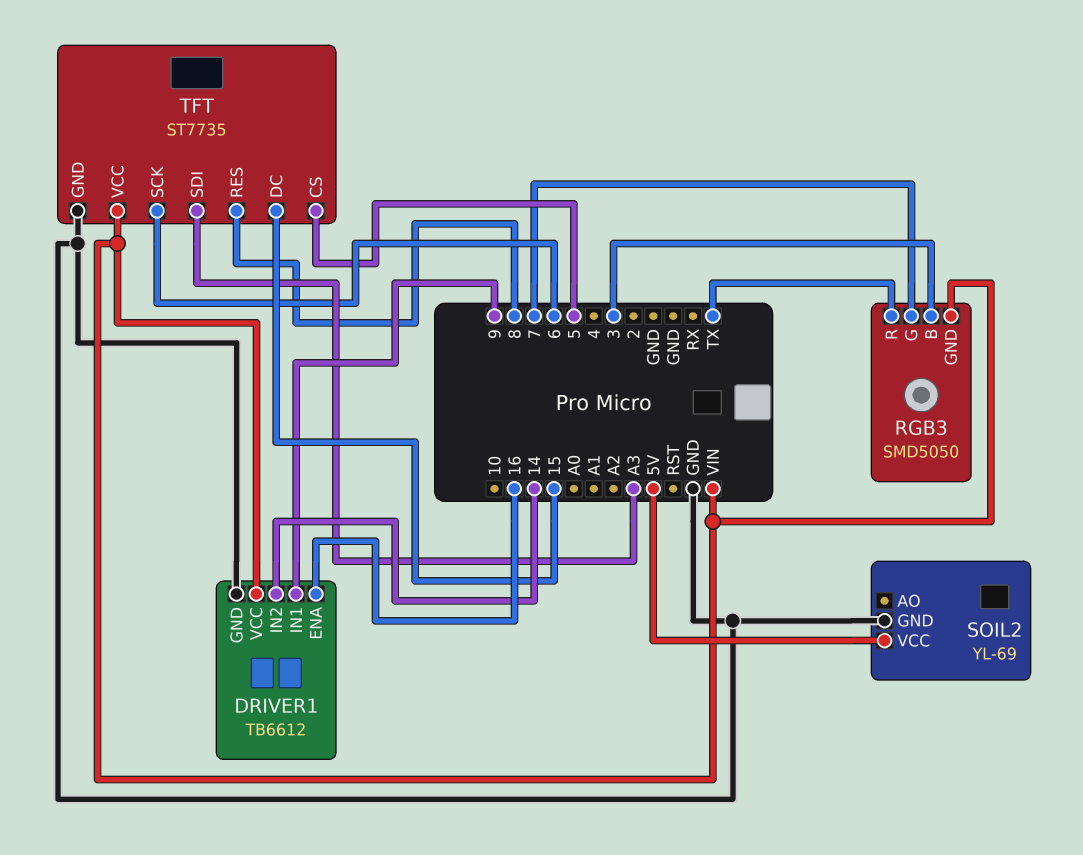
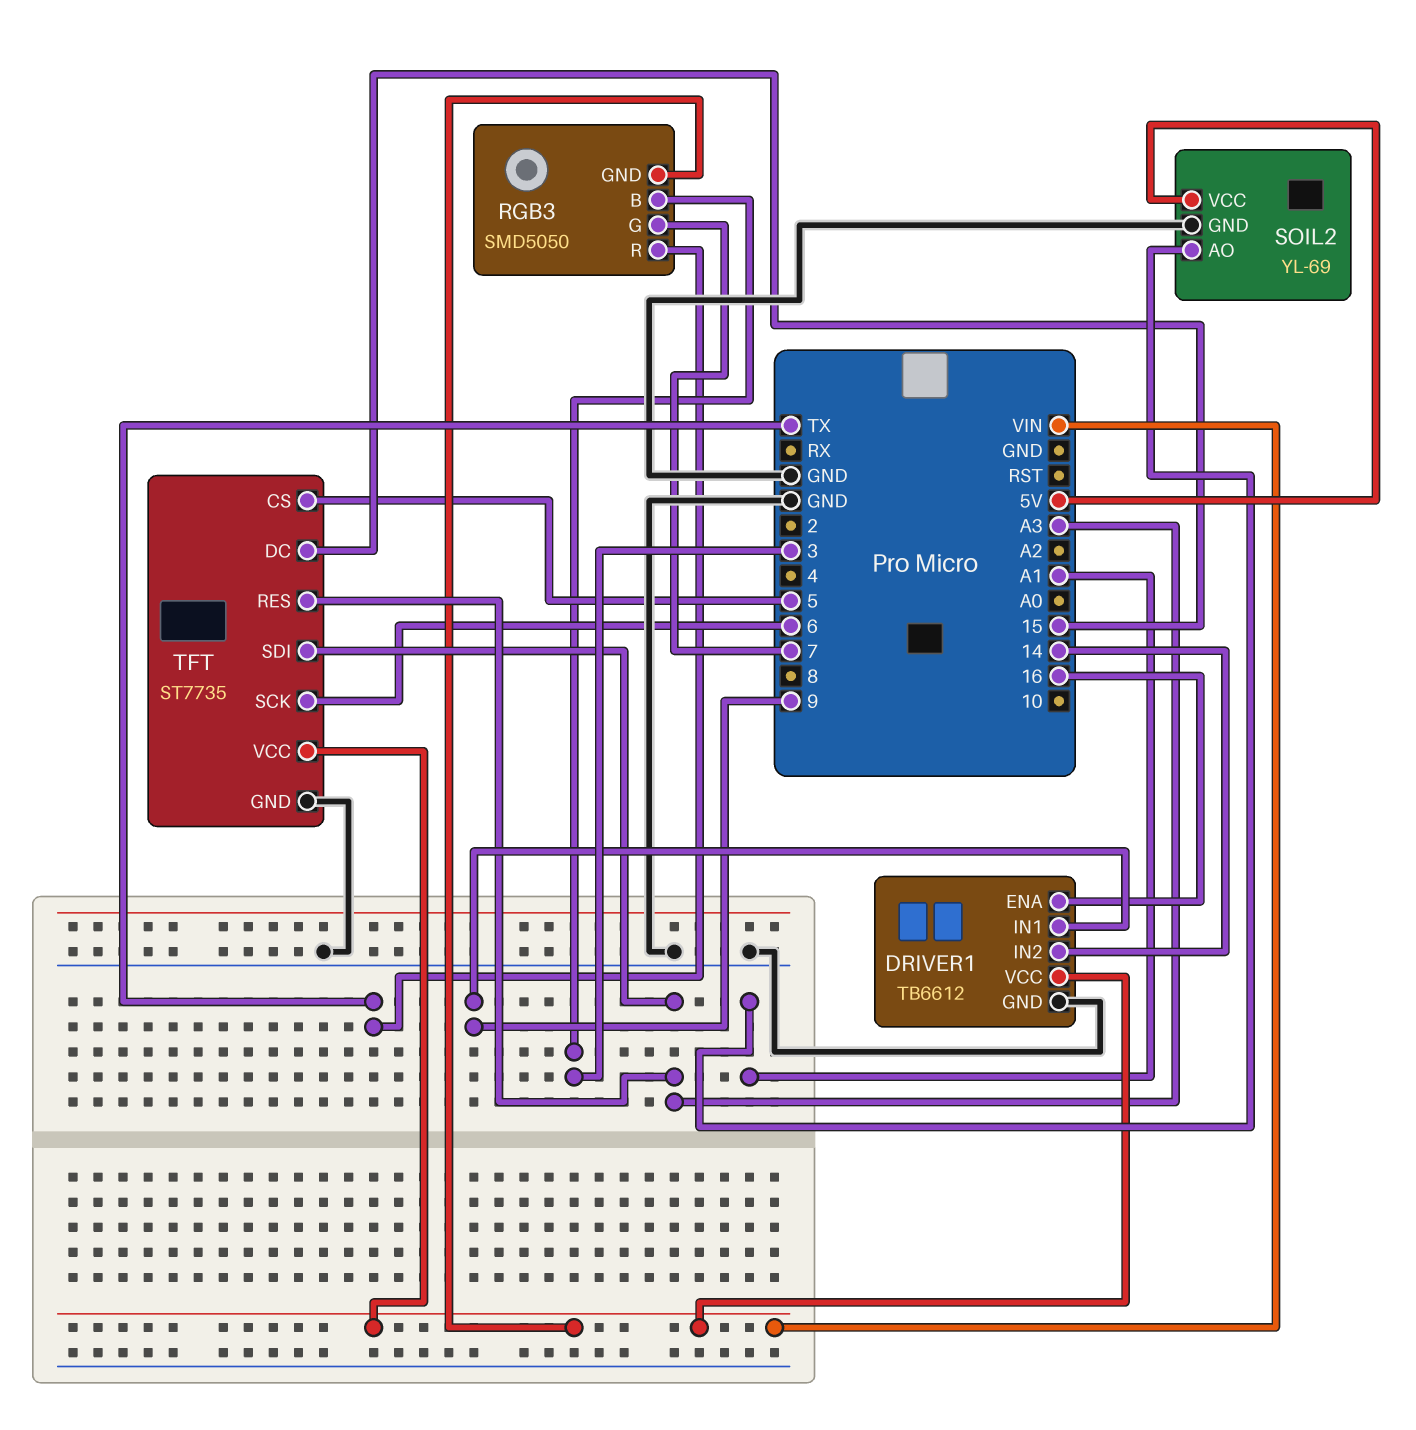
SOIL2 pin AO: none -> A1
TFT pin RES: 8 -> A3

